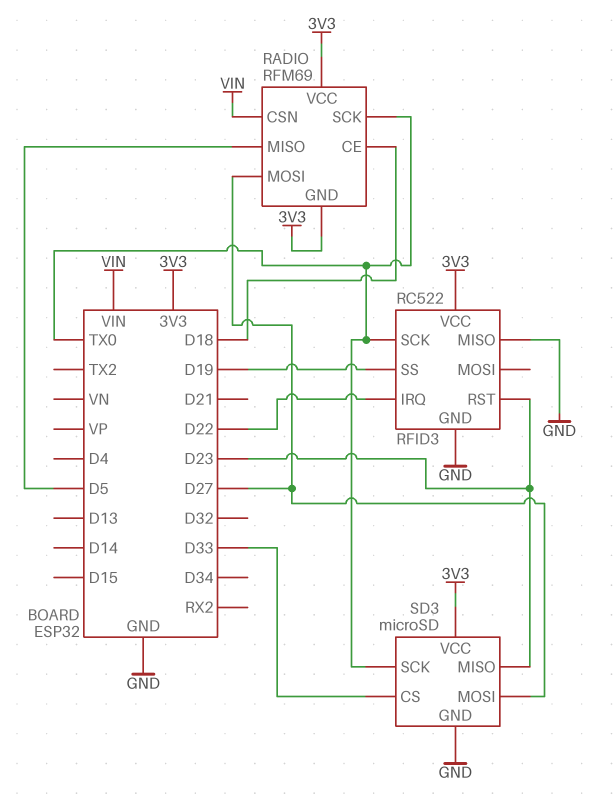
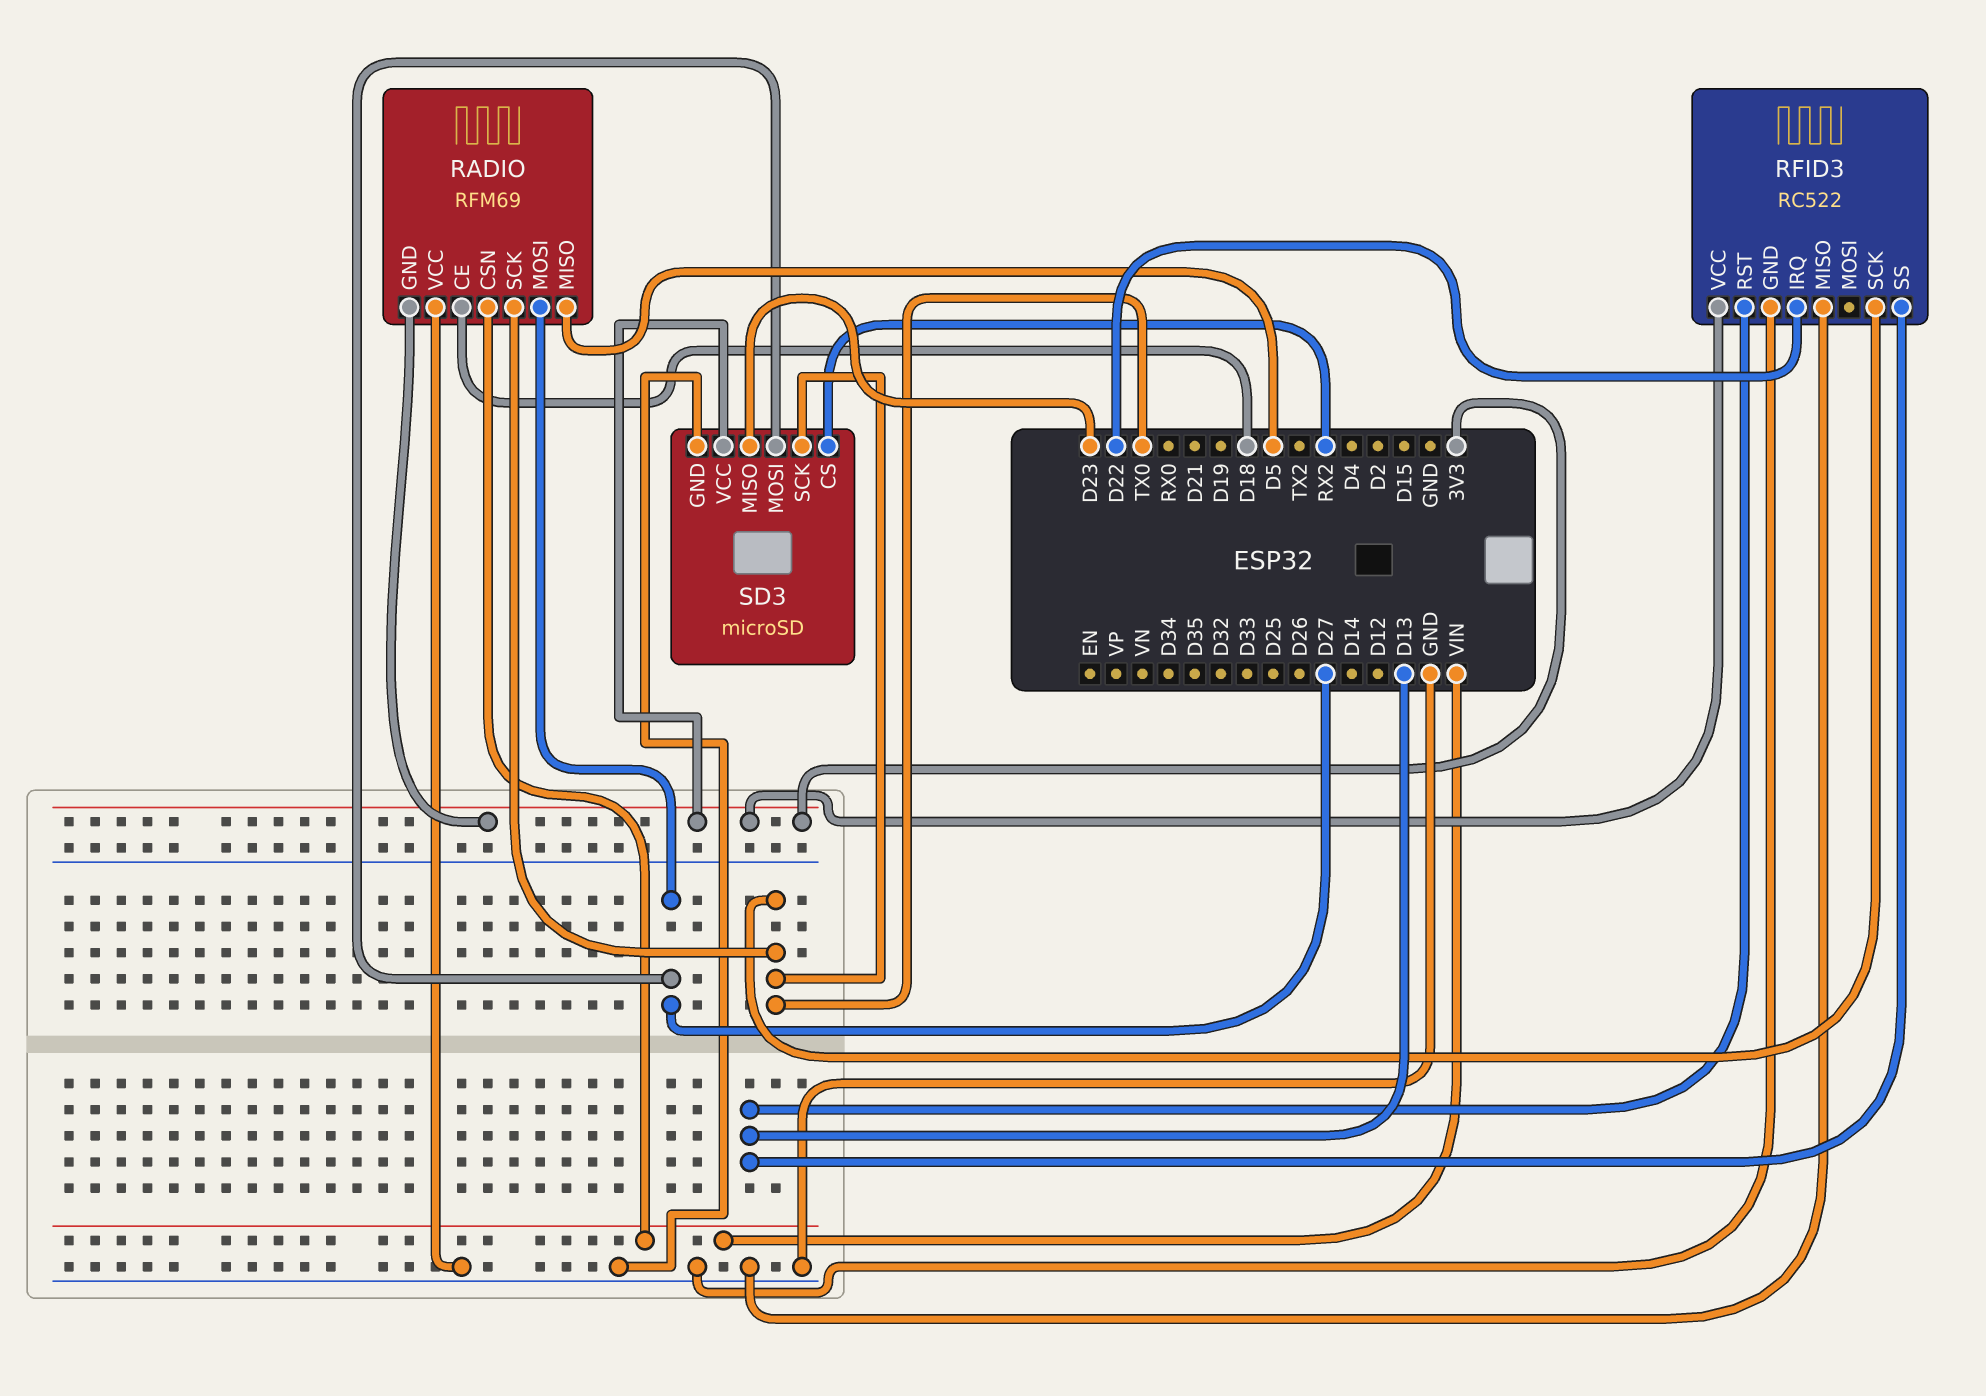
RADIO pin VCC: 3V3 -> GND
RFID3 pin RST: D23 -> D13
RFID3 pin SS: D19 -> D13
SD3 pin CS: D33 -> RX2

